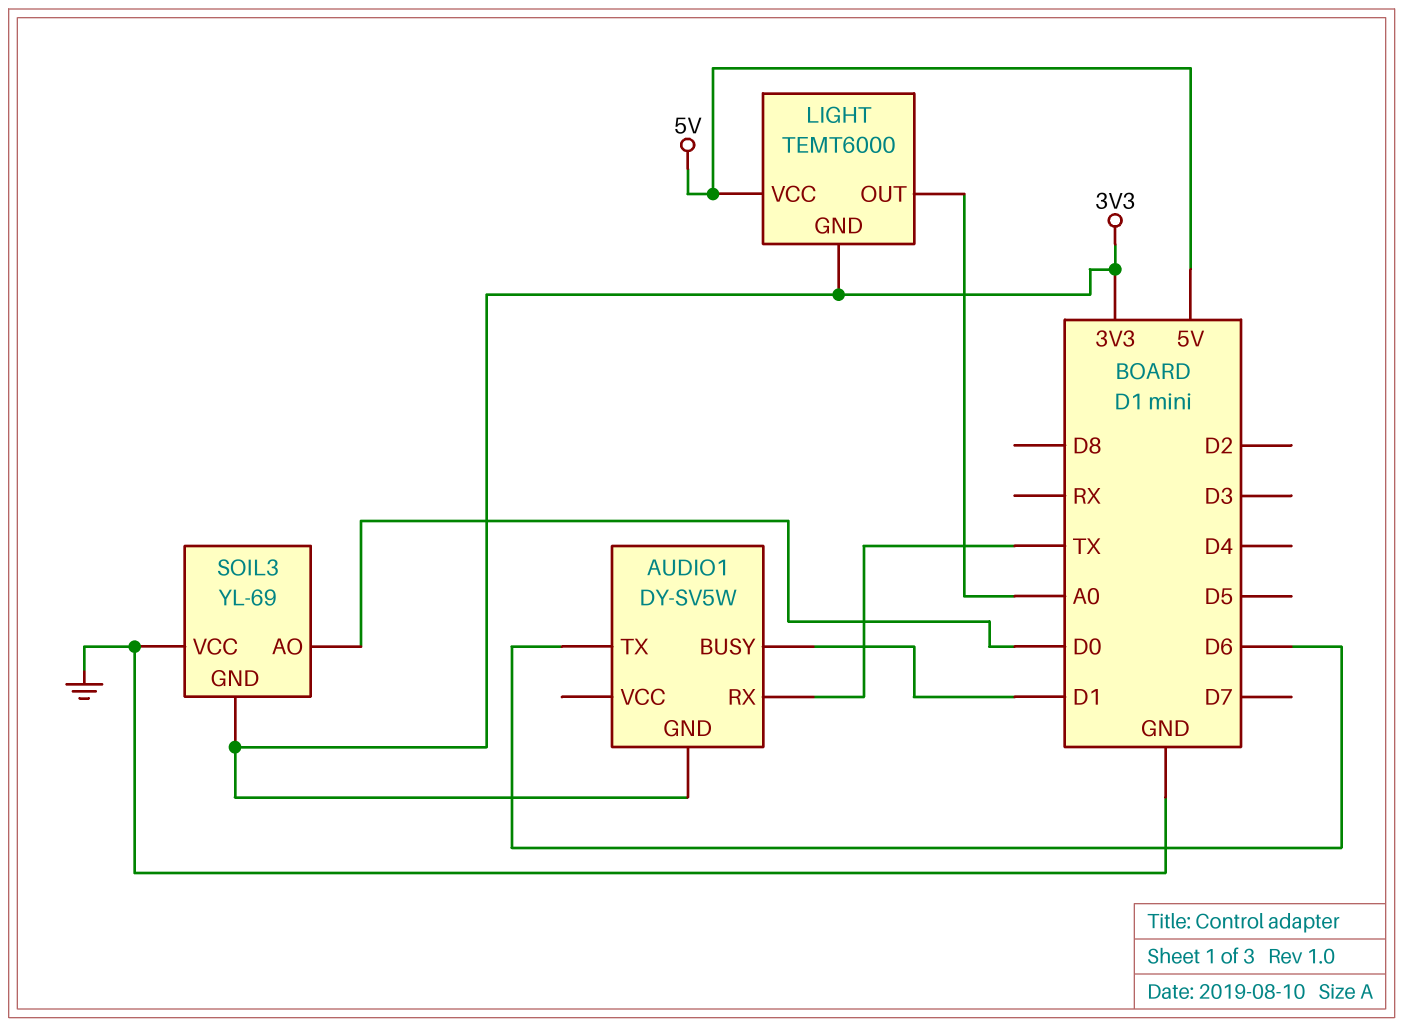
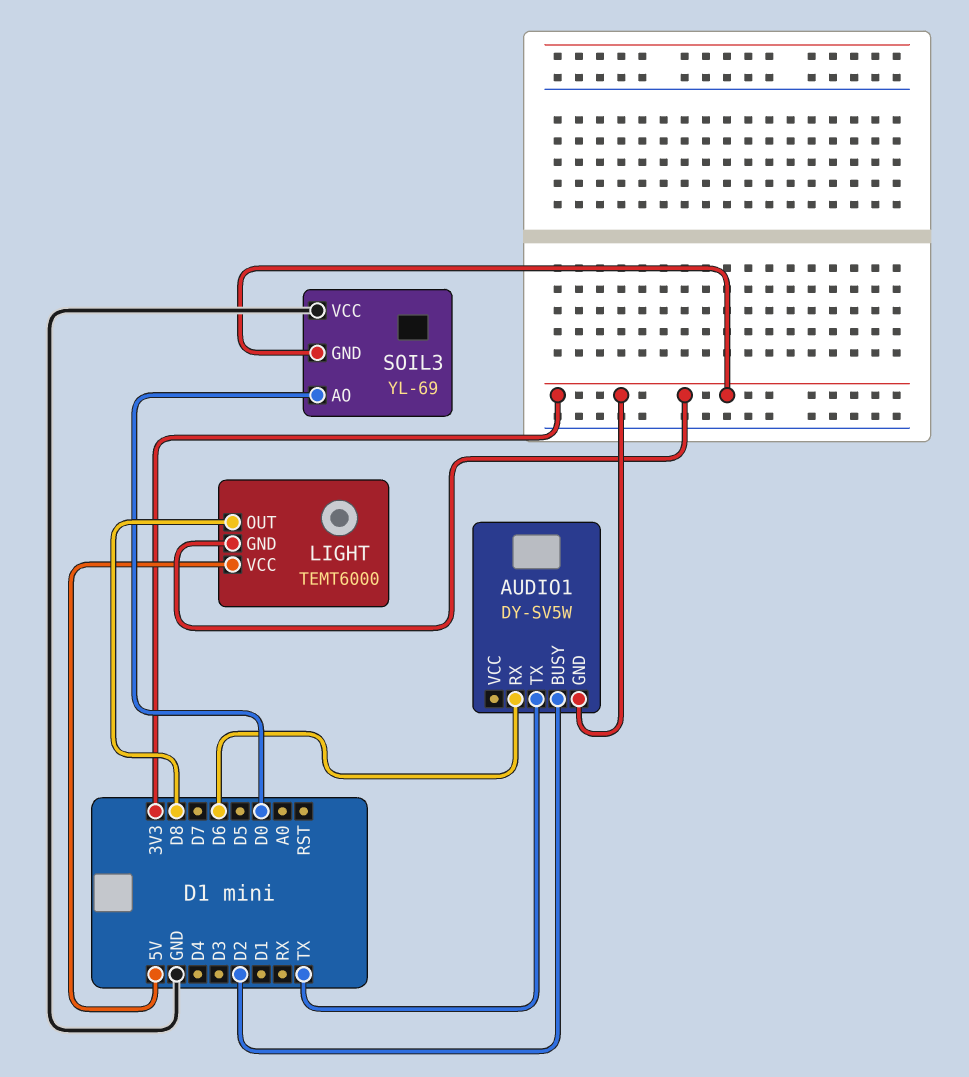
AUDIO1 pin BUSY: D1 -> D2
AUDIO1 pin RX: TX -> D6
AUDIO1 pin TX: D6 -> TX
LIGHT pin OUT: A0 -> D8

